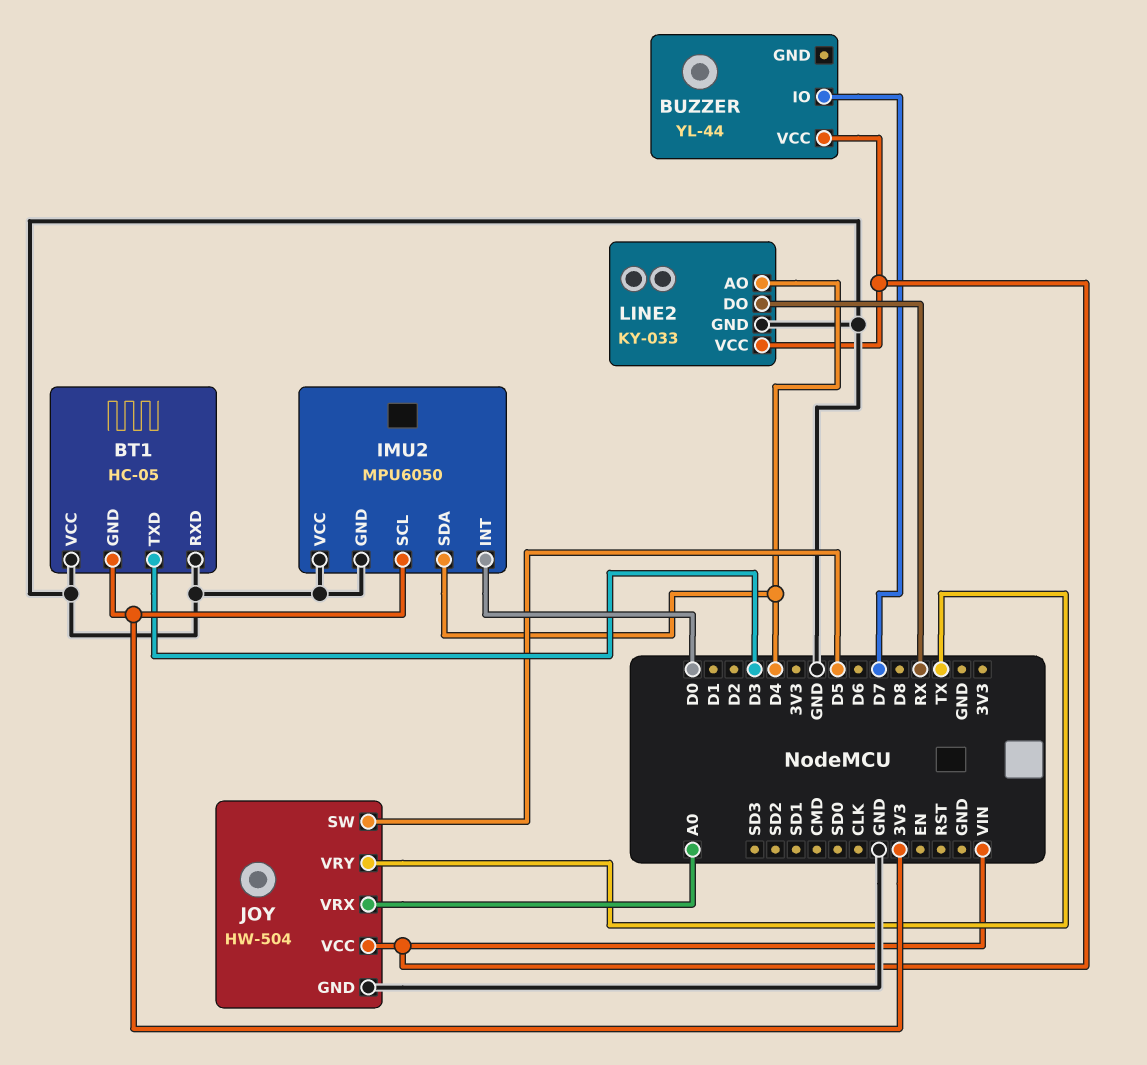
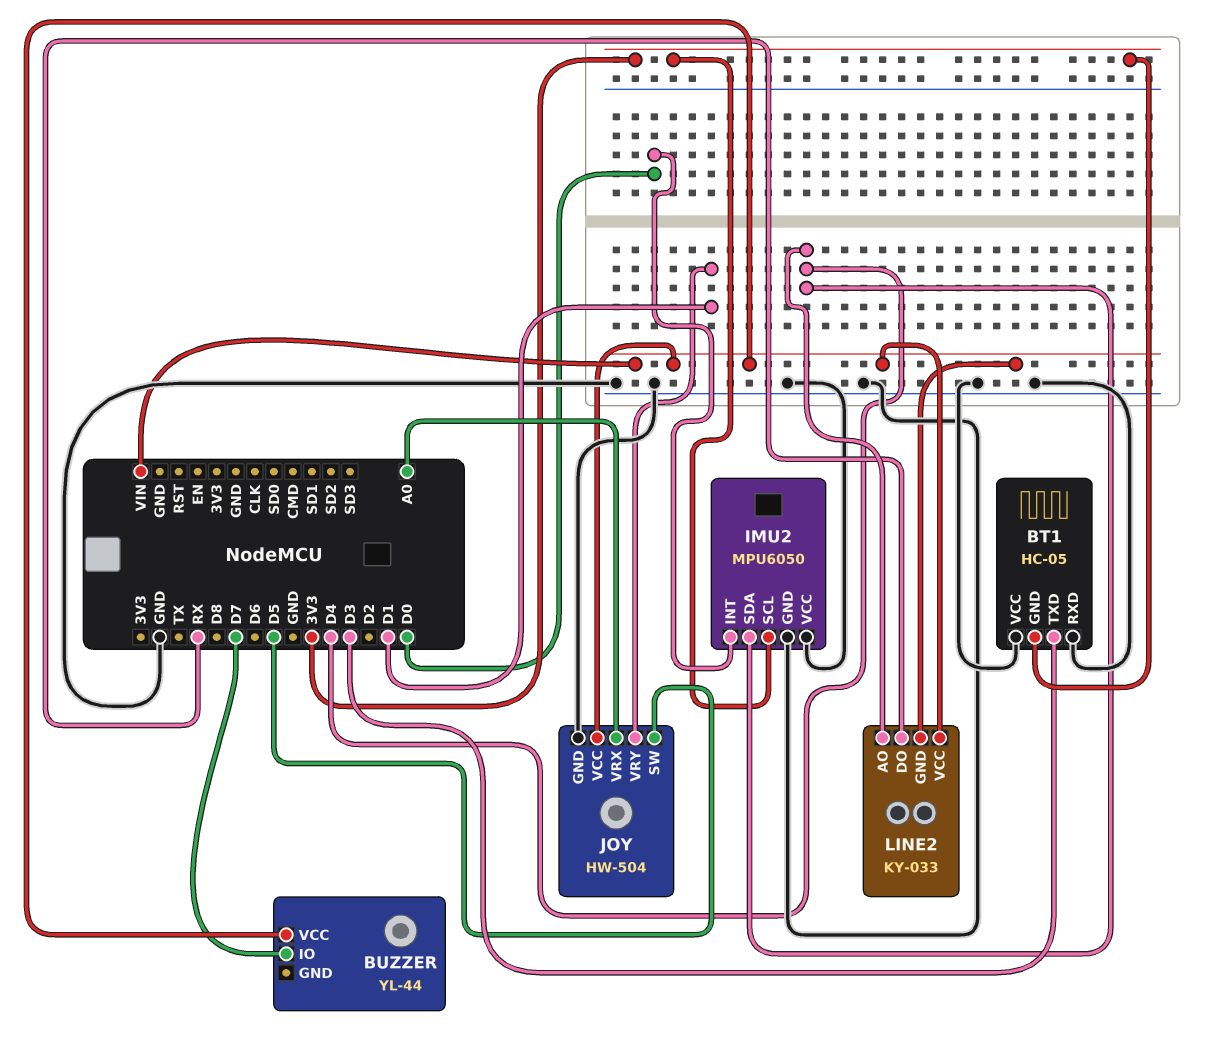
JOY pin VRY: TX -> D1
LINE2 pin GND: GND -> VIN

